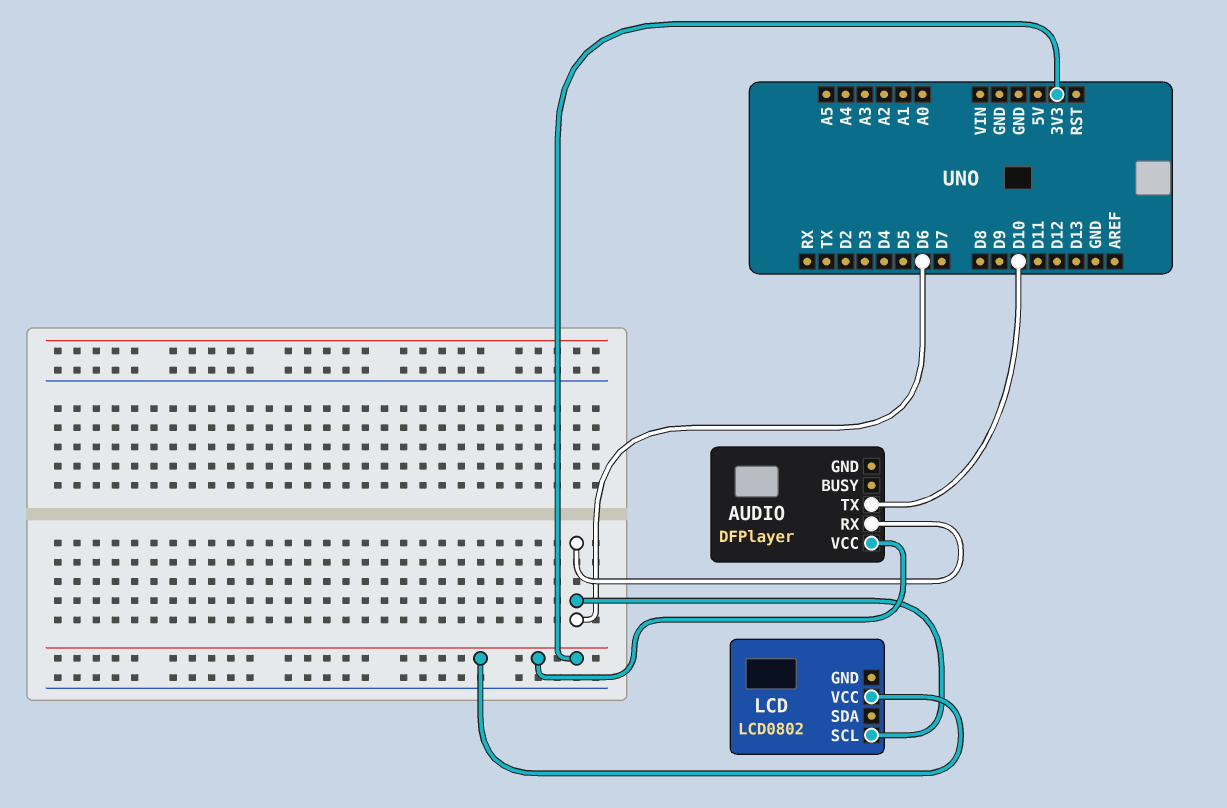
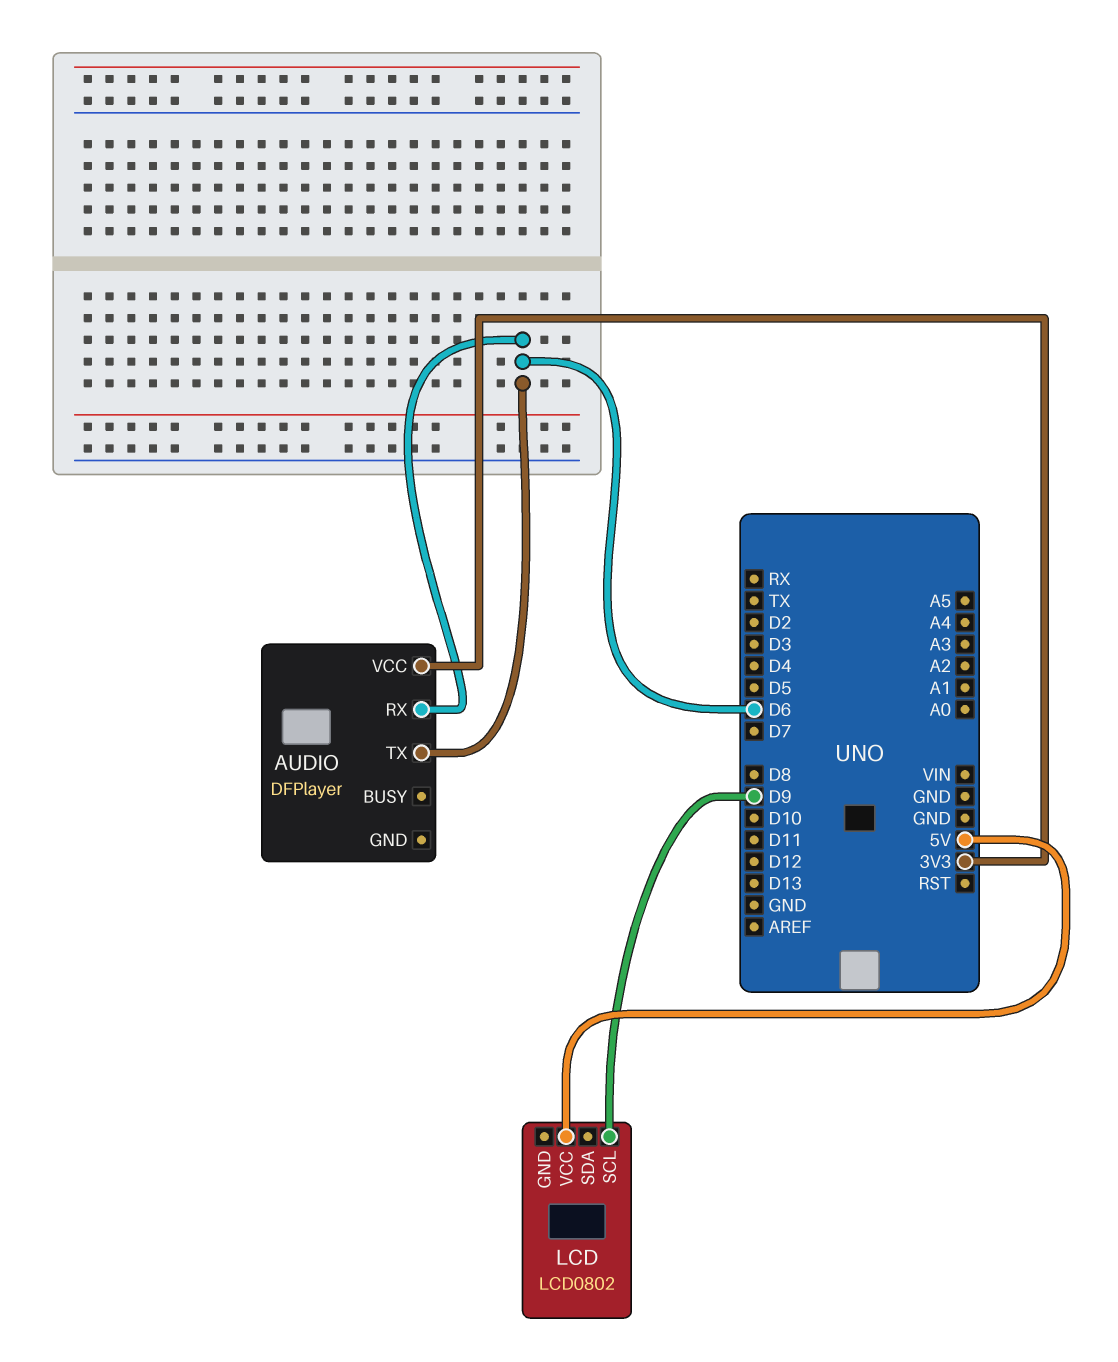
AUDIO pin TX: D10 -> D6
LCD pin SCL: D6 -> D9
LCD pin VCC: 3V3 -> 5V

